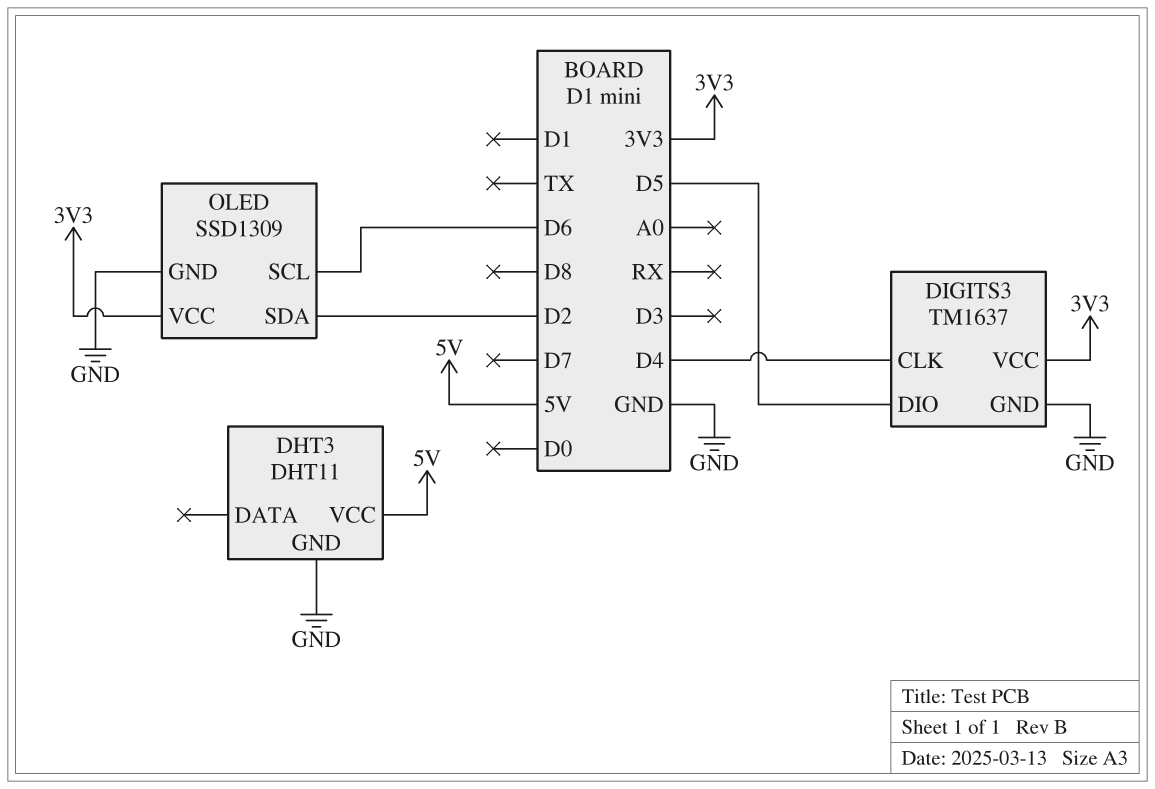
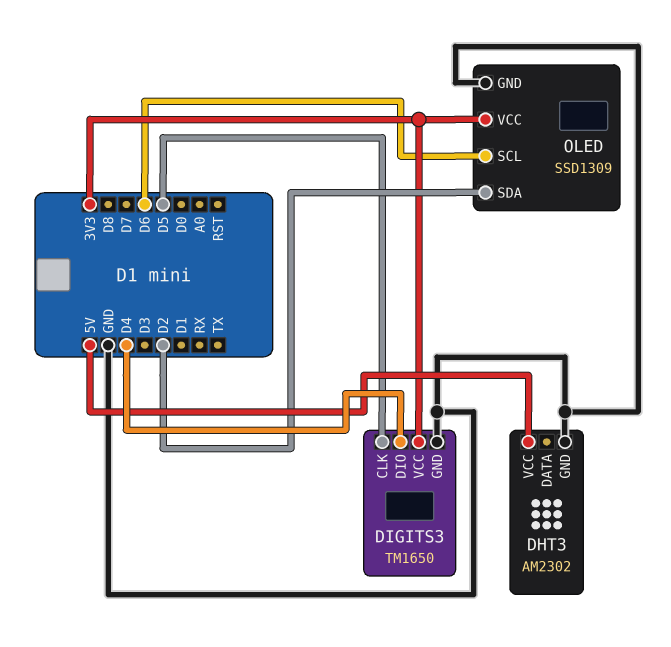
DHT3: DHT11 -> AM2302
DIGITS3: TM1637 -> TM1650
DIGITS3 pin CLK: D4 -> D5
DIGITS3 pin DIO: D5 -> D4

